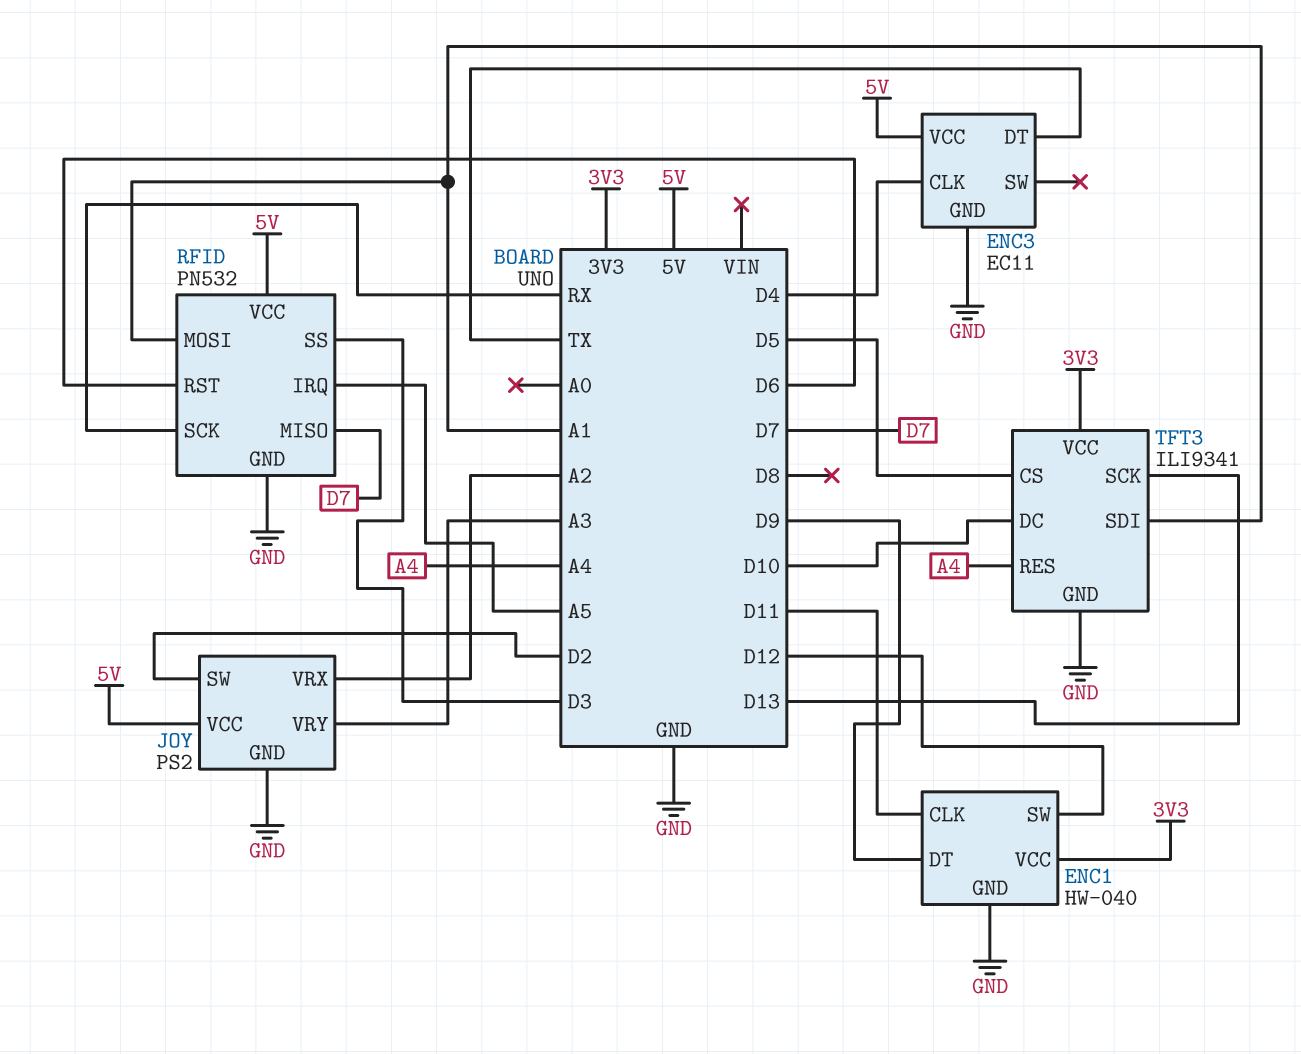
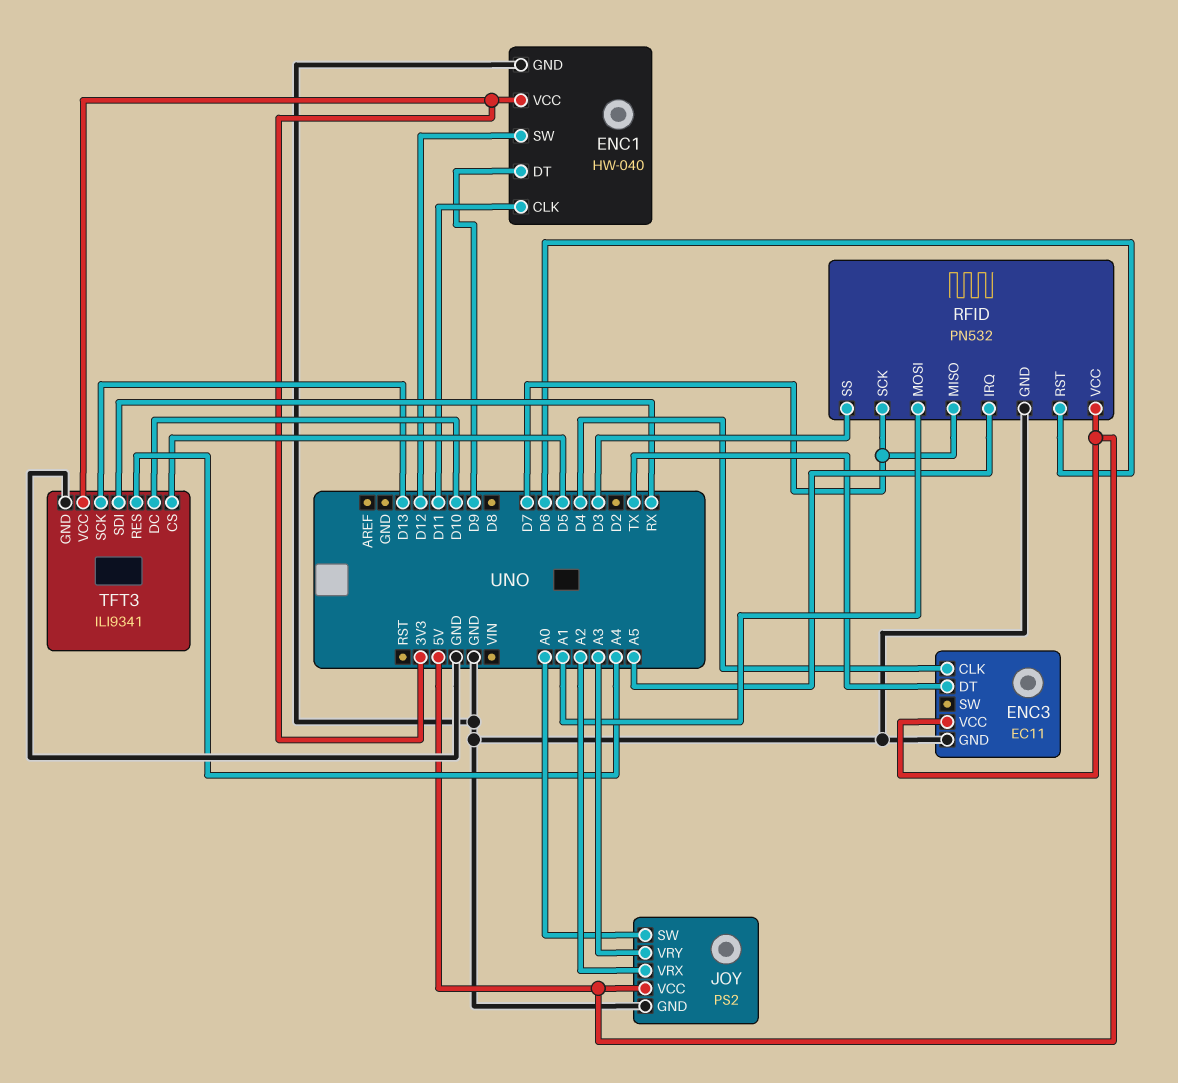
JOY pin SW: D2 -> A0
RFID pin SCK: RX -> D7
TFT3 pin SDI: A1 -> RX

